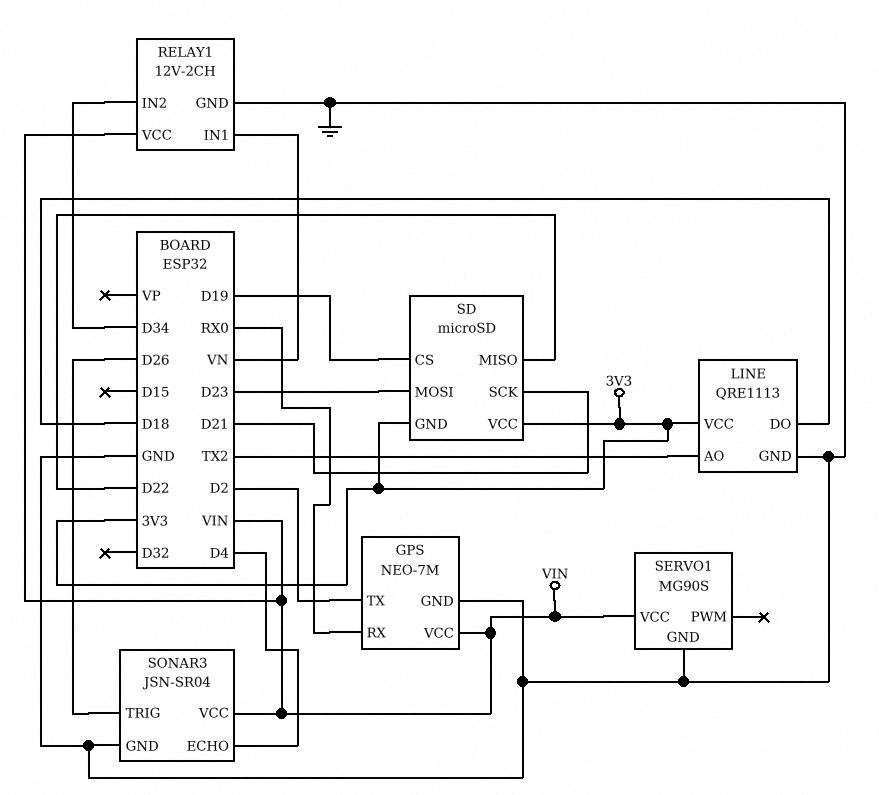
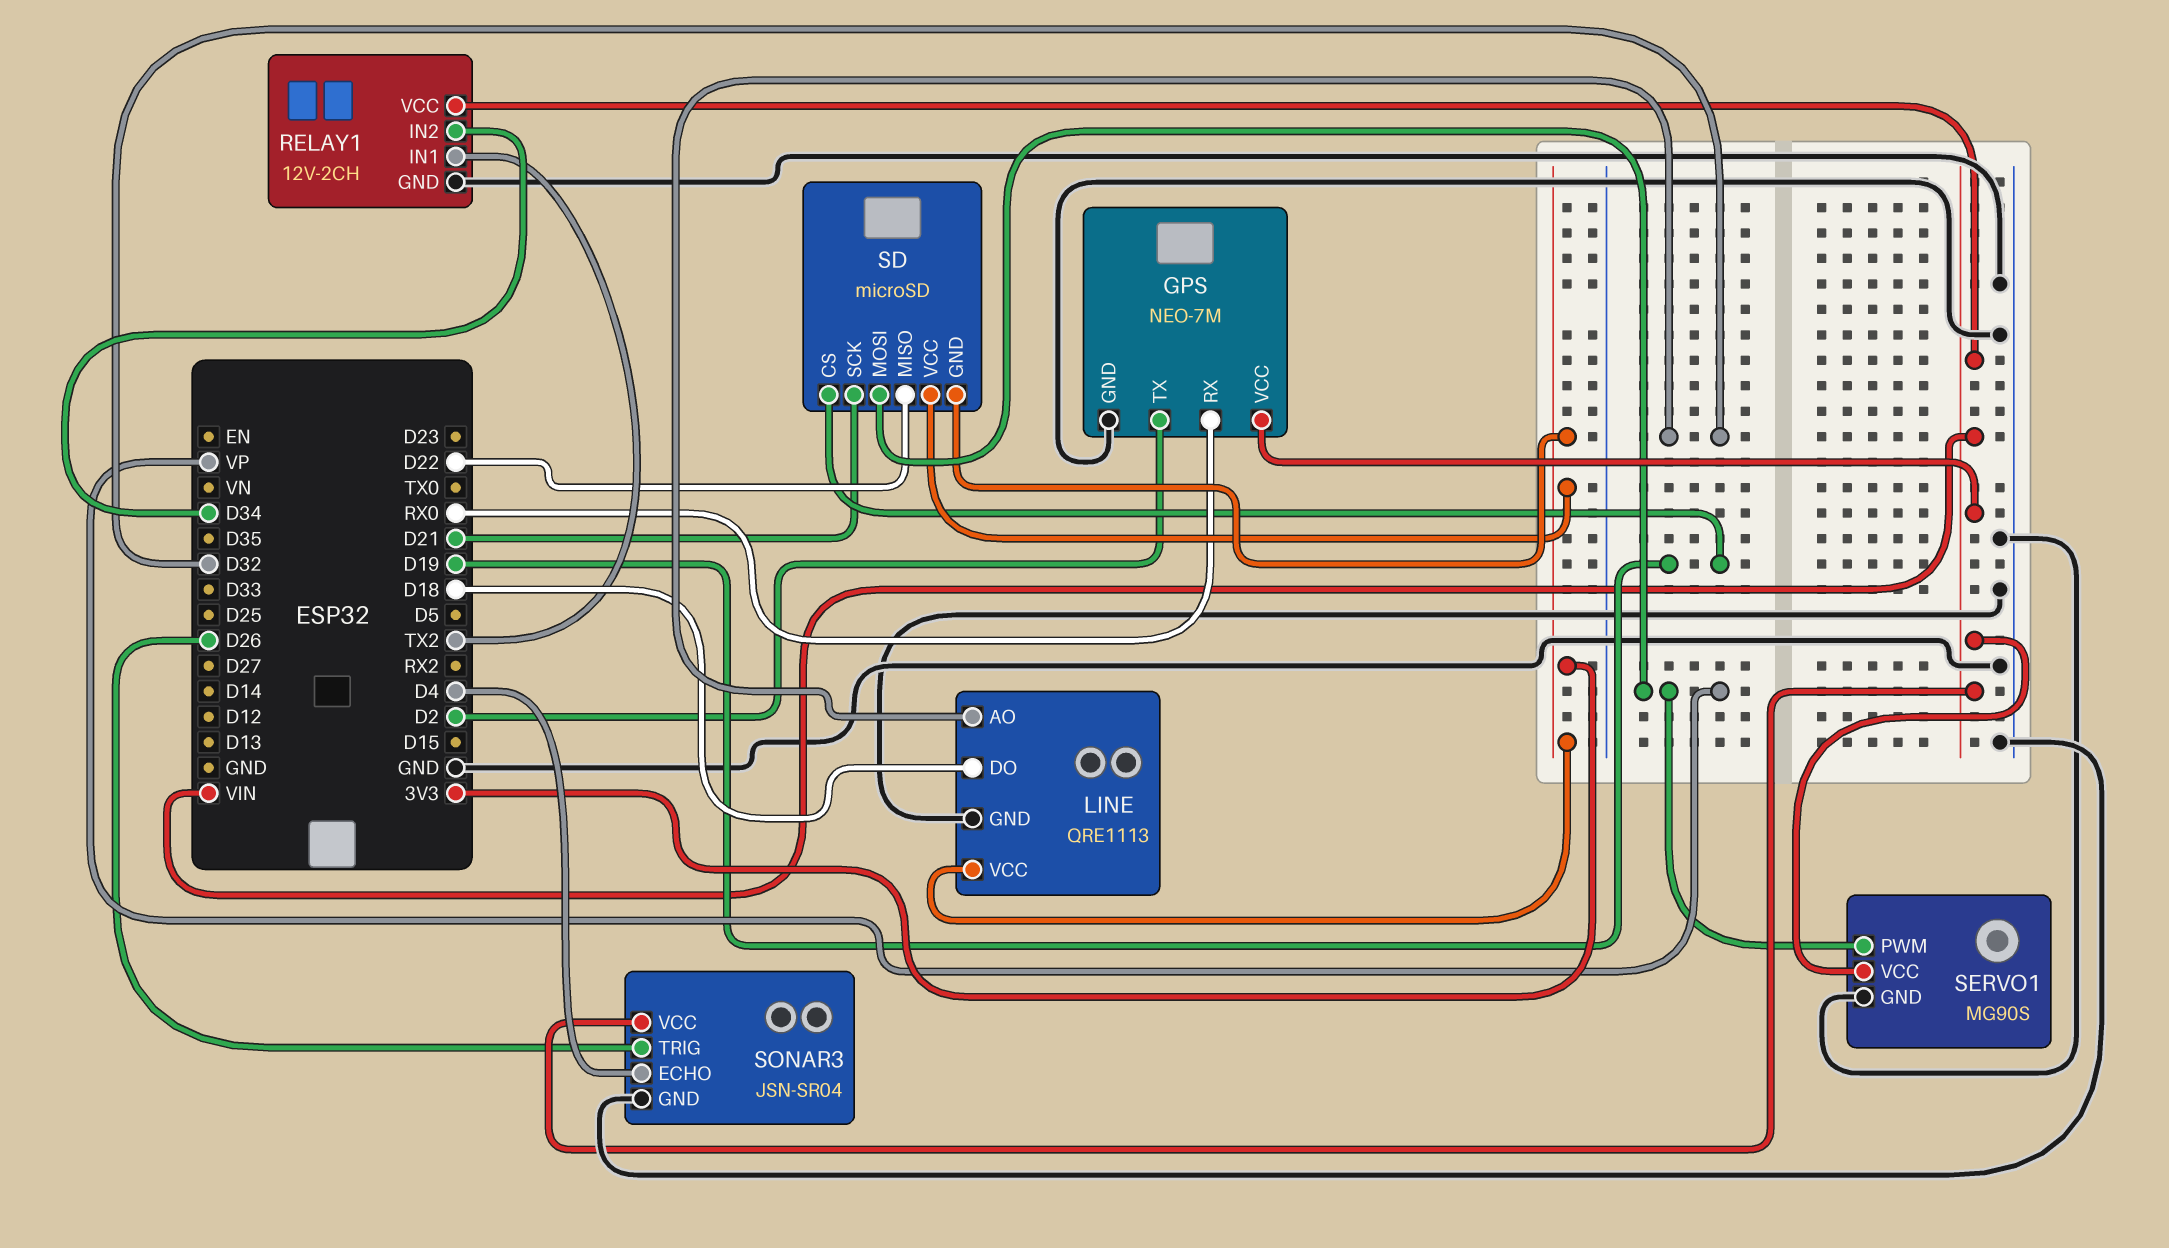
LINE pin AO: TX2 -> D32
RELAY1 pin IN1: VN -> TX2
SD pin MOSI: D23 -> VP
SERVO1 pin PWM: none -> VP

